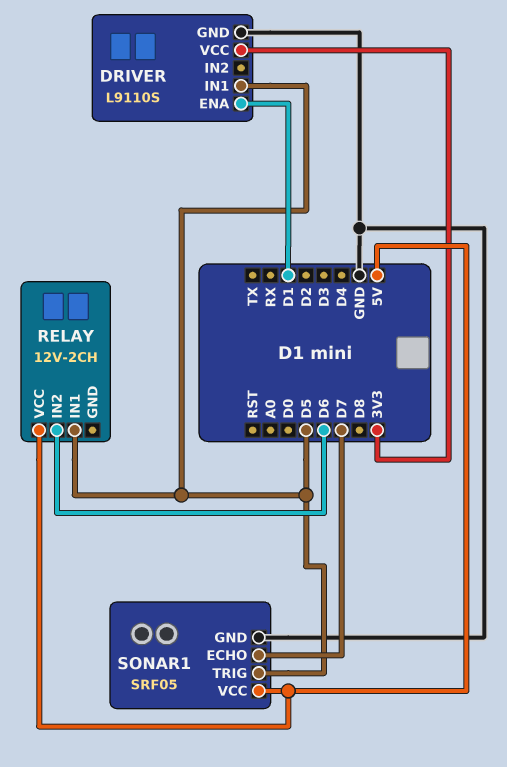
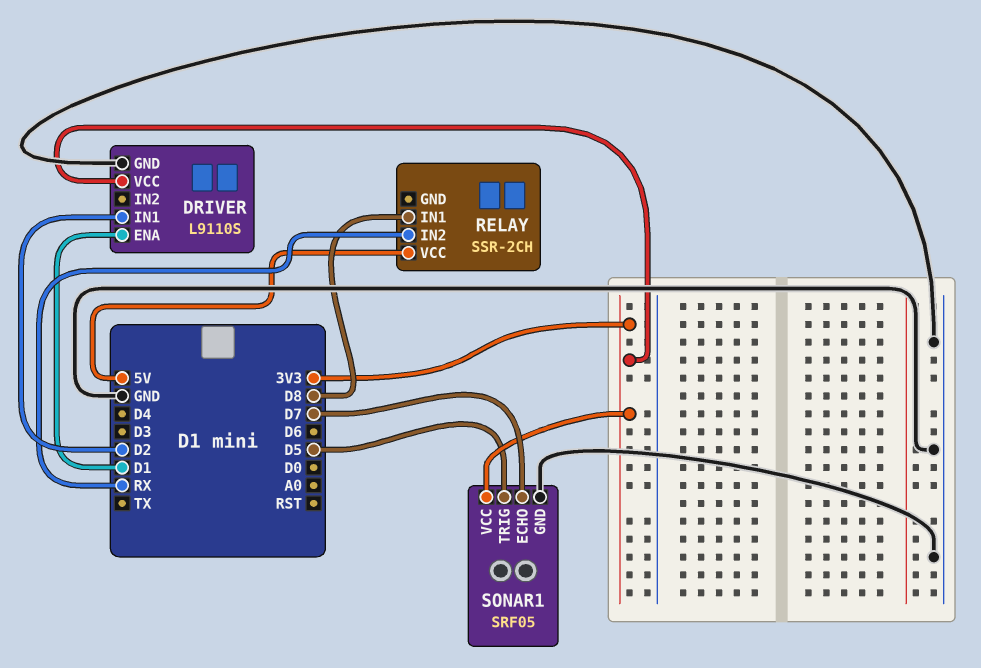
DRIVER pin IN1: D5 -> D2
RELAY: 12V-2CH -> SSR-2CH
RELAY pin IN1: D5 -> D8
RELAY pin IN2: D6 -> RX
SONAR1 pin VCC: 5V -> 3V3

